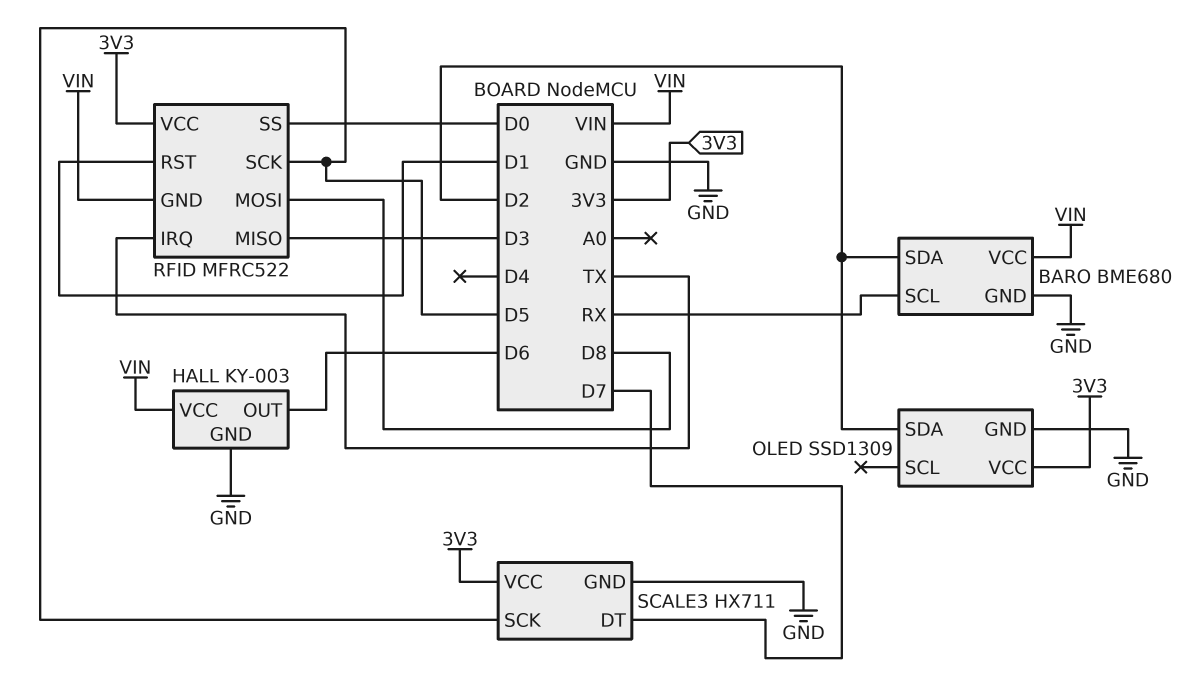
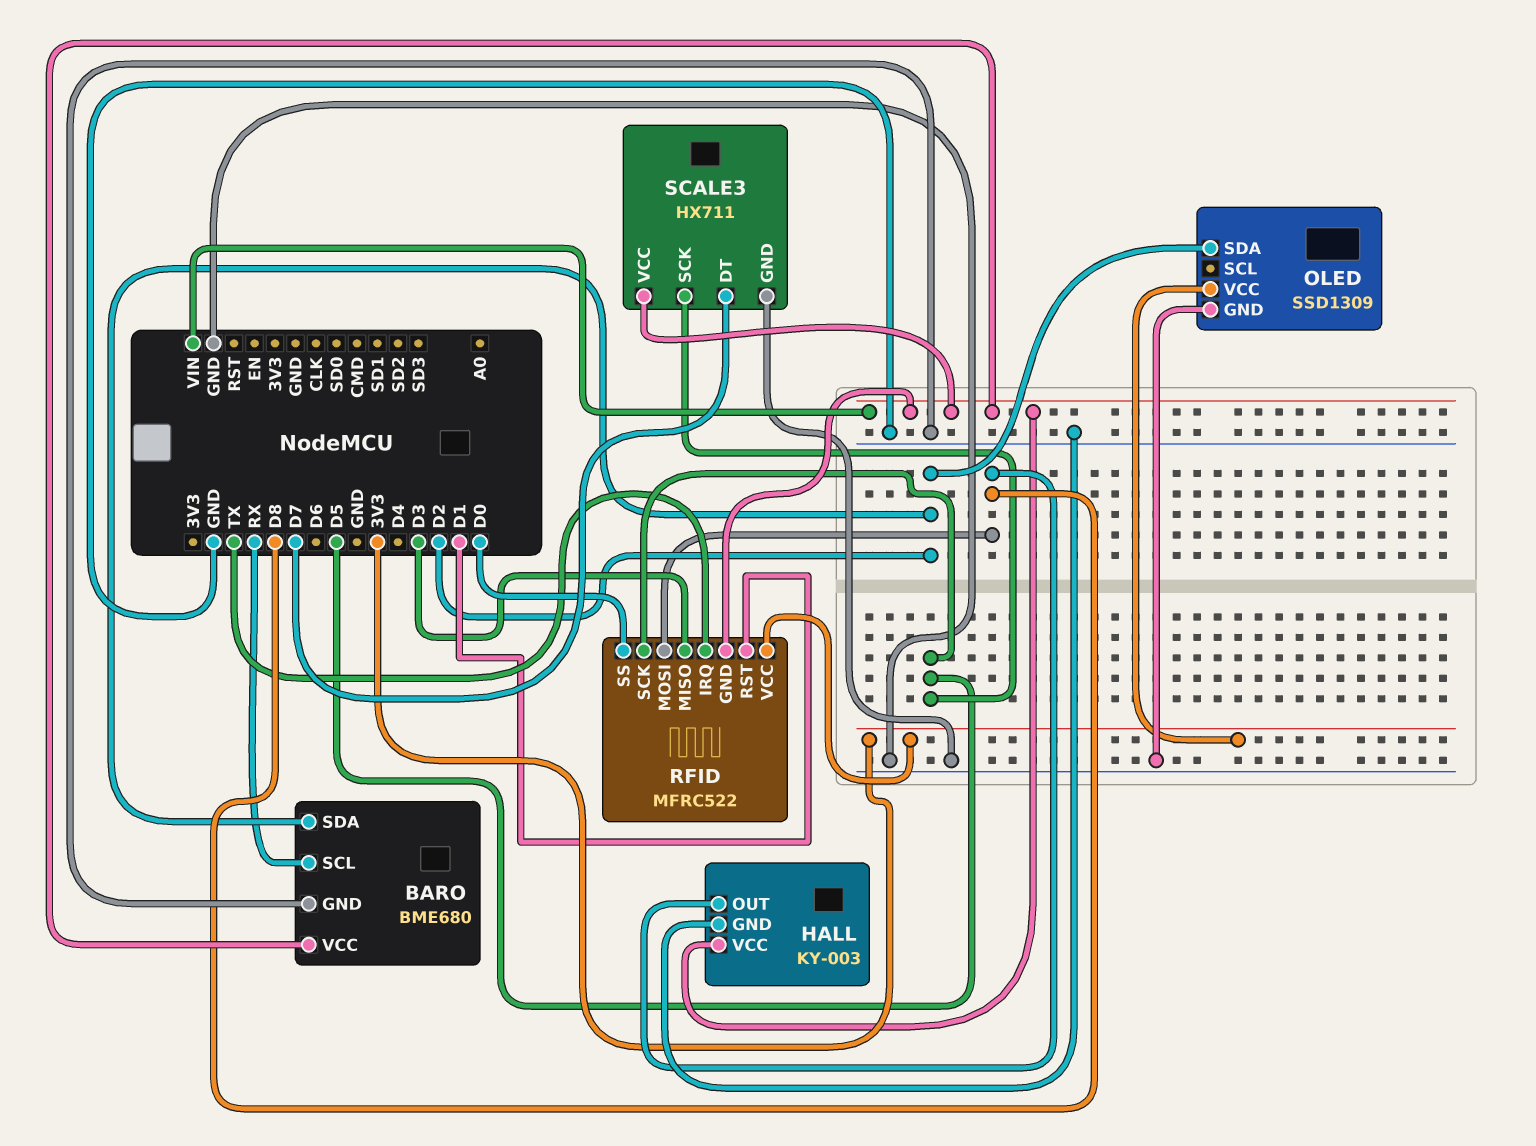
HALL pin OUT: D6 -> D8
SCALE3 pin VCC: 3V3 -> VIN

